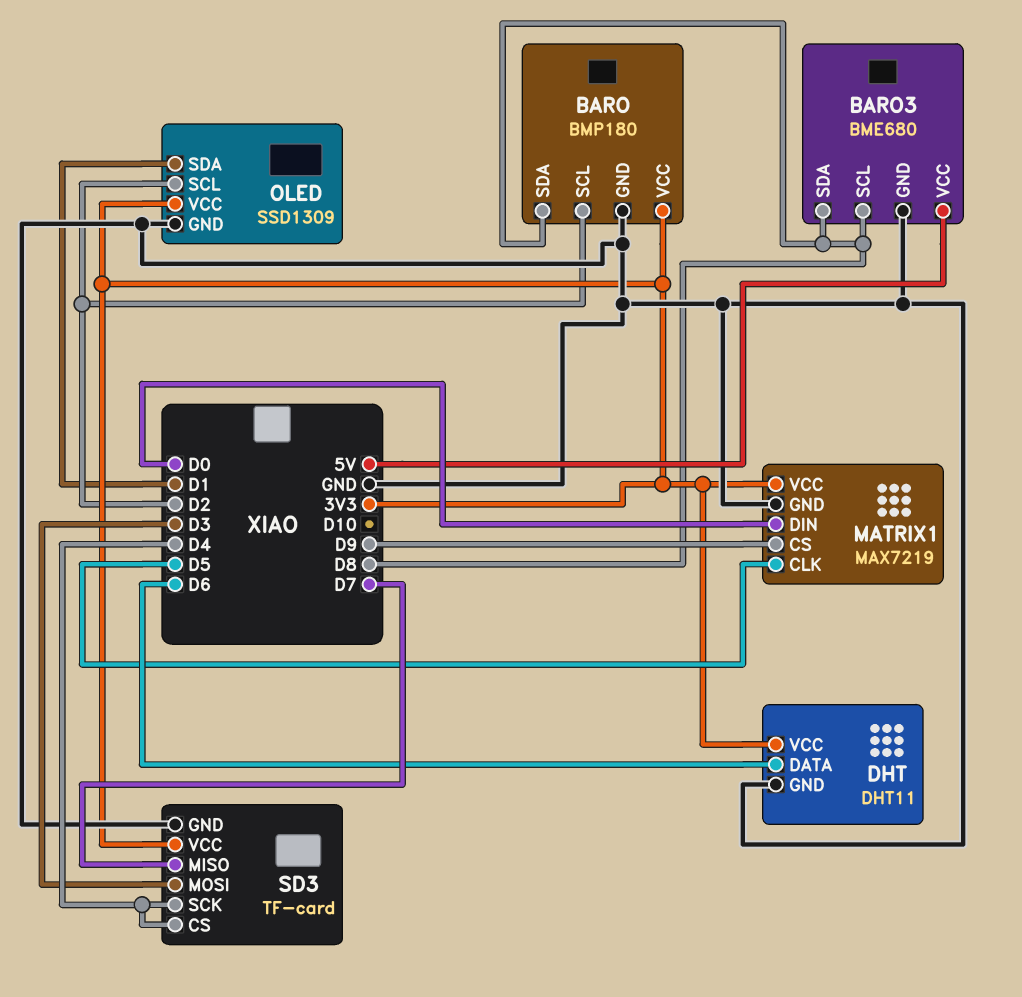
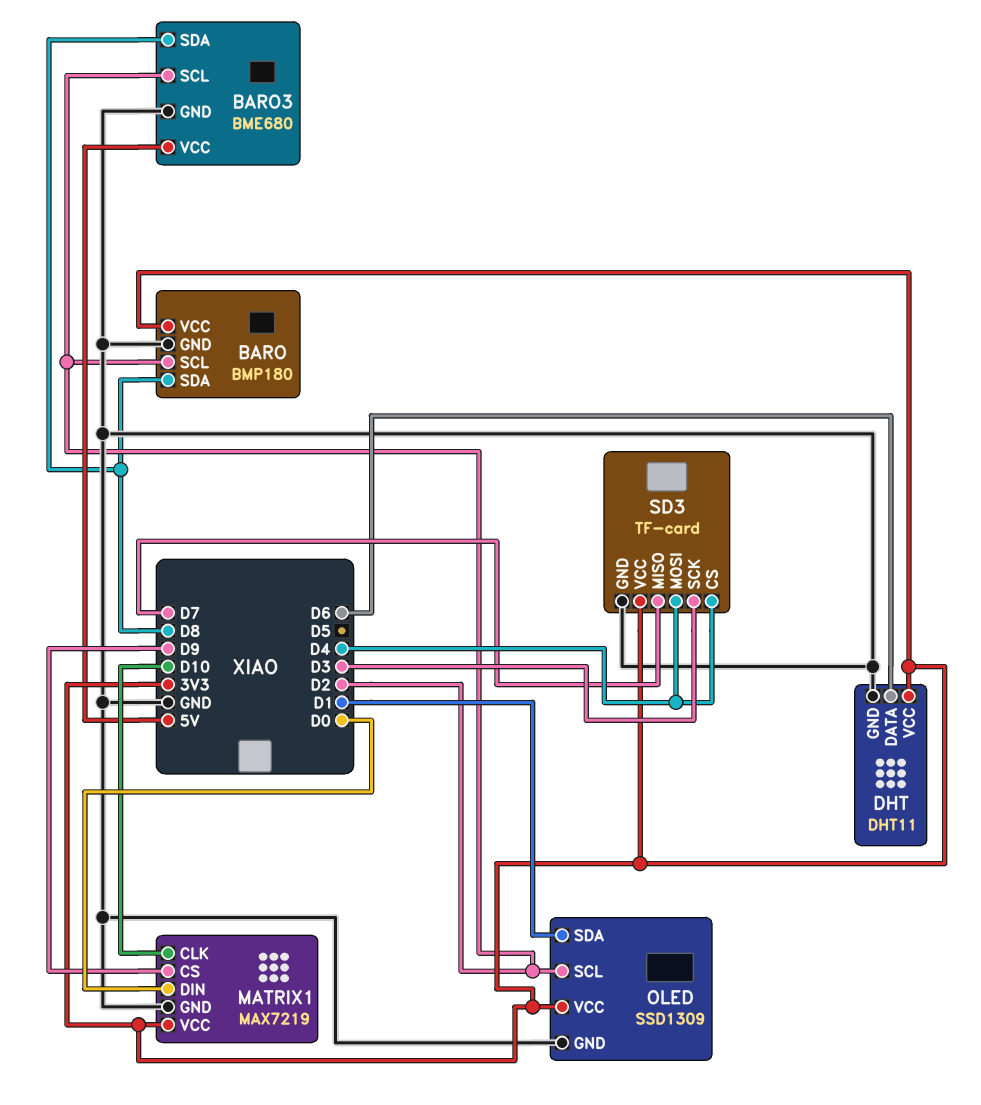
BARO3 pin SCL: D8 -> D2
MATRIX1 pin CLK: D5 -> D10
SD3 pin MOSI: D3 -> D4
SD3 pin SCK: D4 -> D3

